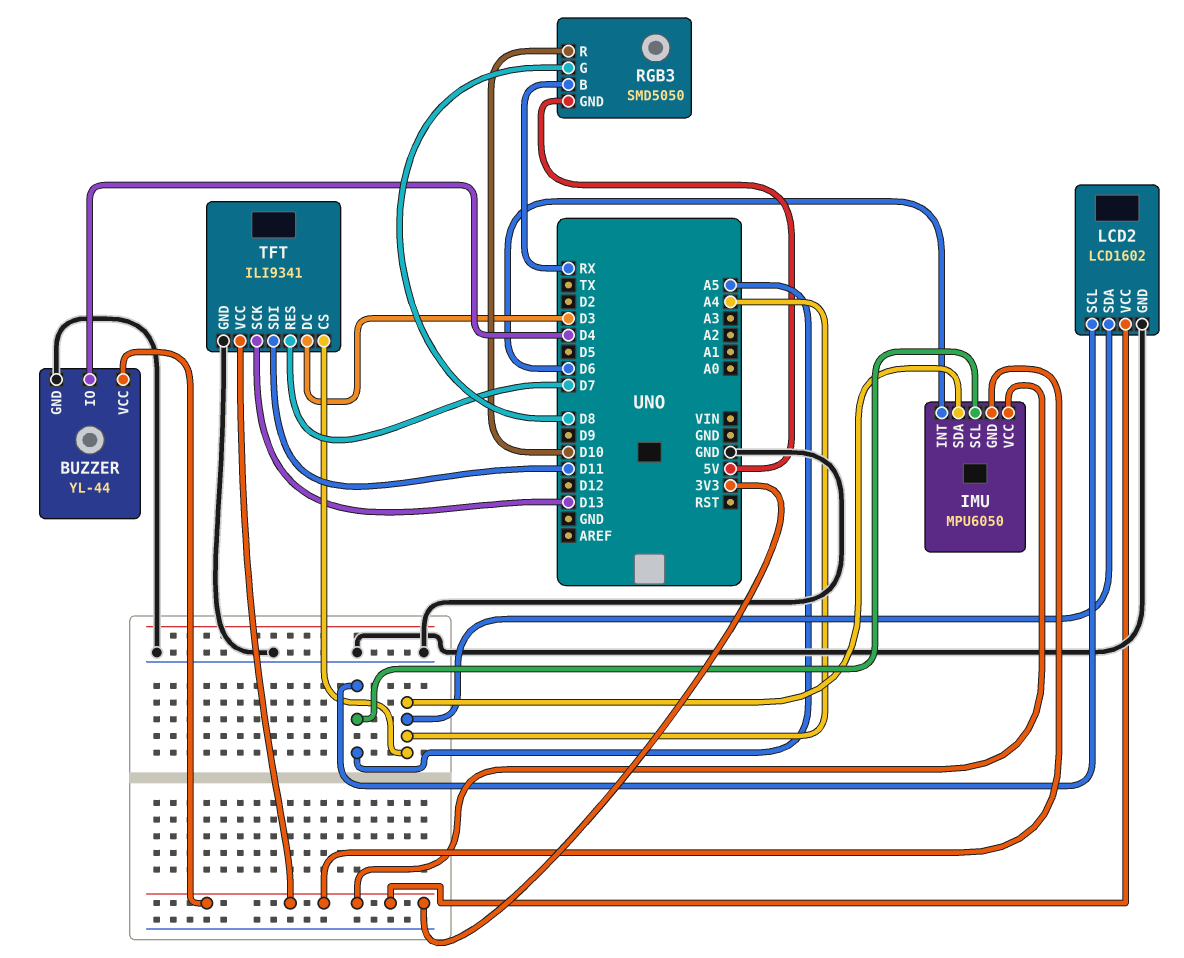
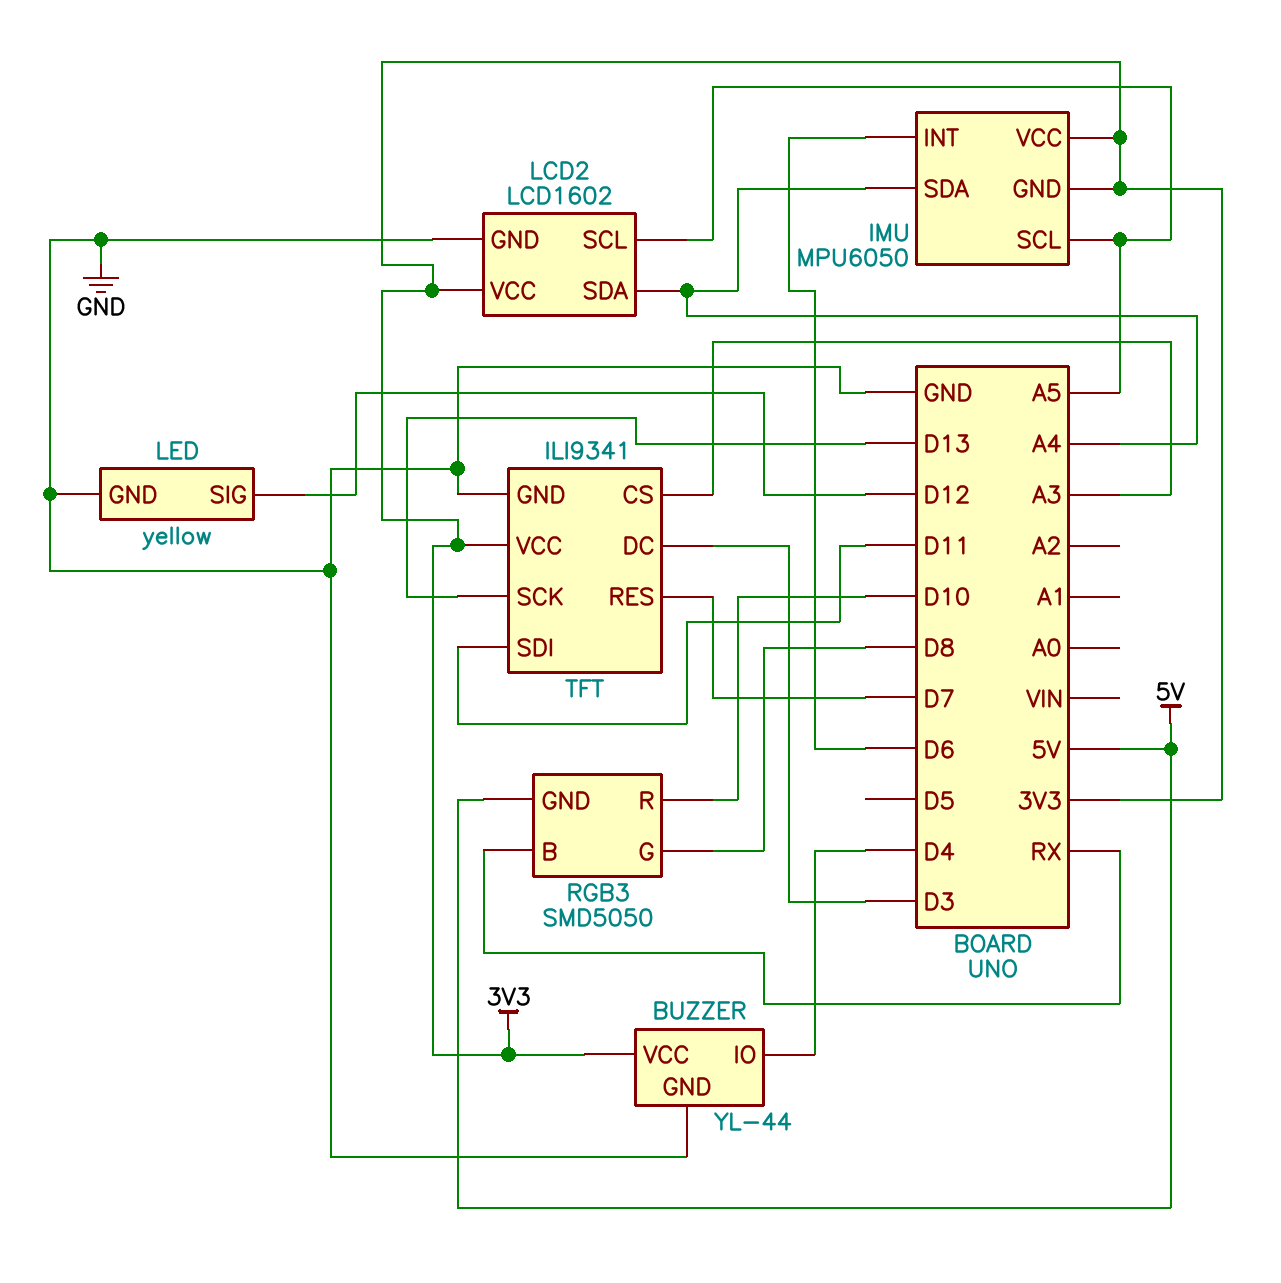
LED: none -> yellow
LED pin GND: none -> GND
LED pin SIG: none -> D12
TFT pin CS: A4 -> A3

